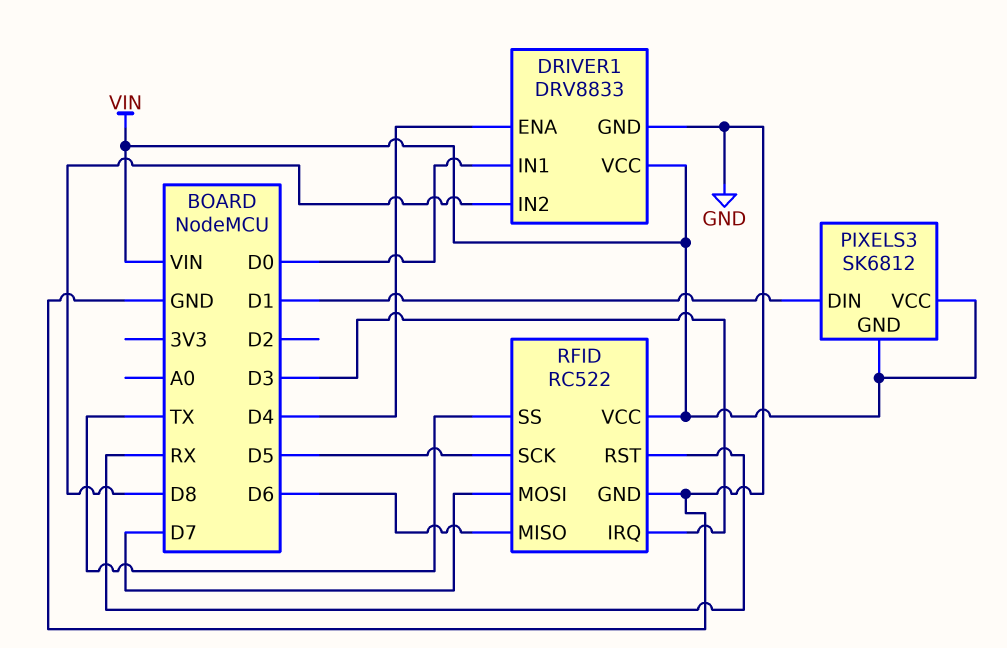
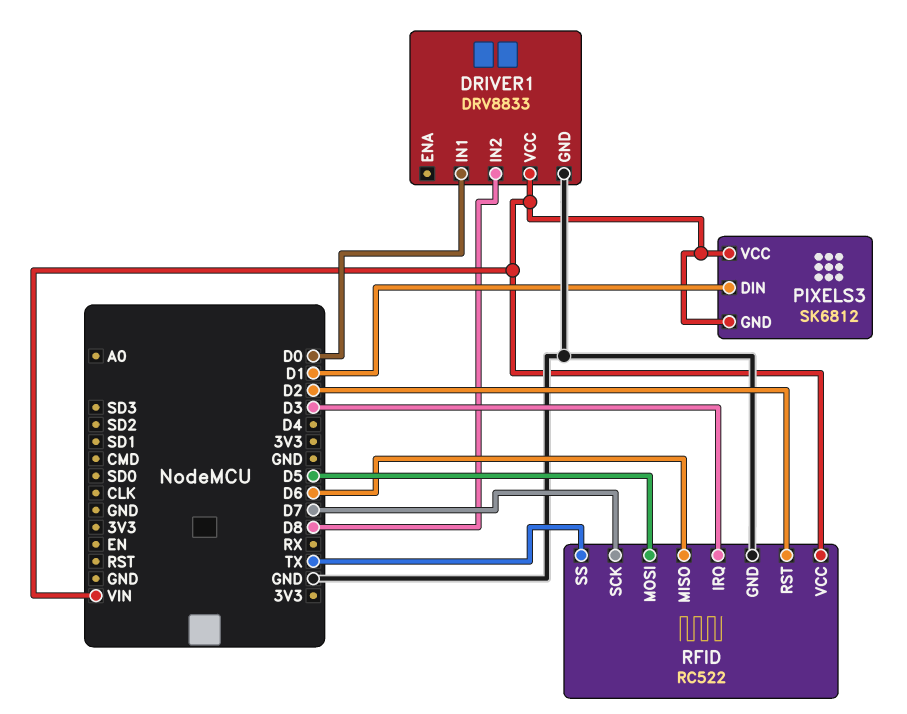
DRIVER1 pin ENA: D4 -> none
RFID pin MOSI: D7 -> D5
RFID pin RST: RX -> D2
RFID pin SCK: D5 -> D7

